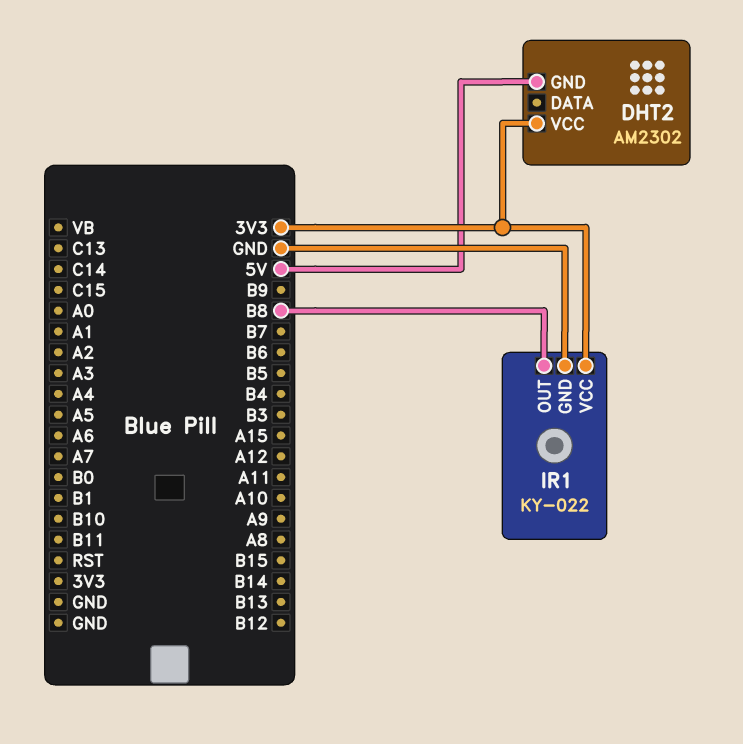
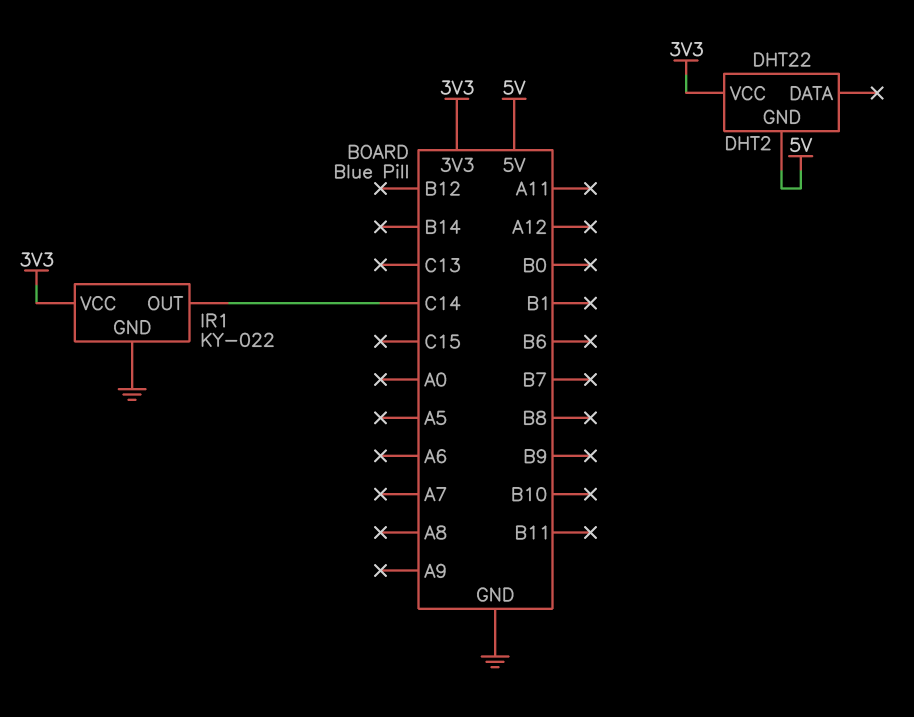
DHT2: AM2302 -> DHT22
IR1 pin OUT: B8 -> C14

